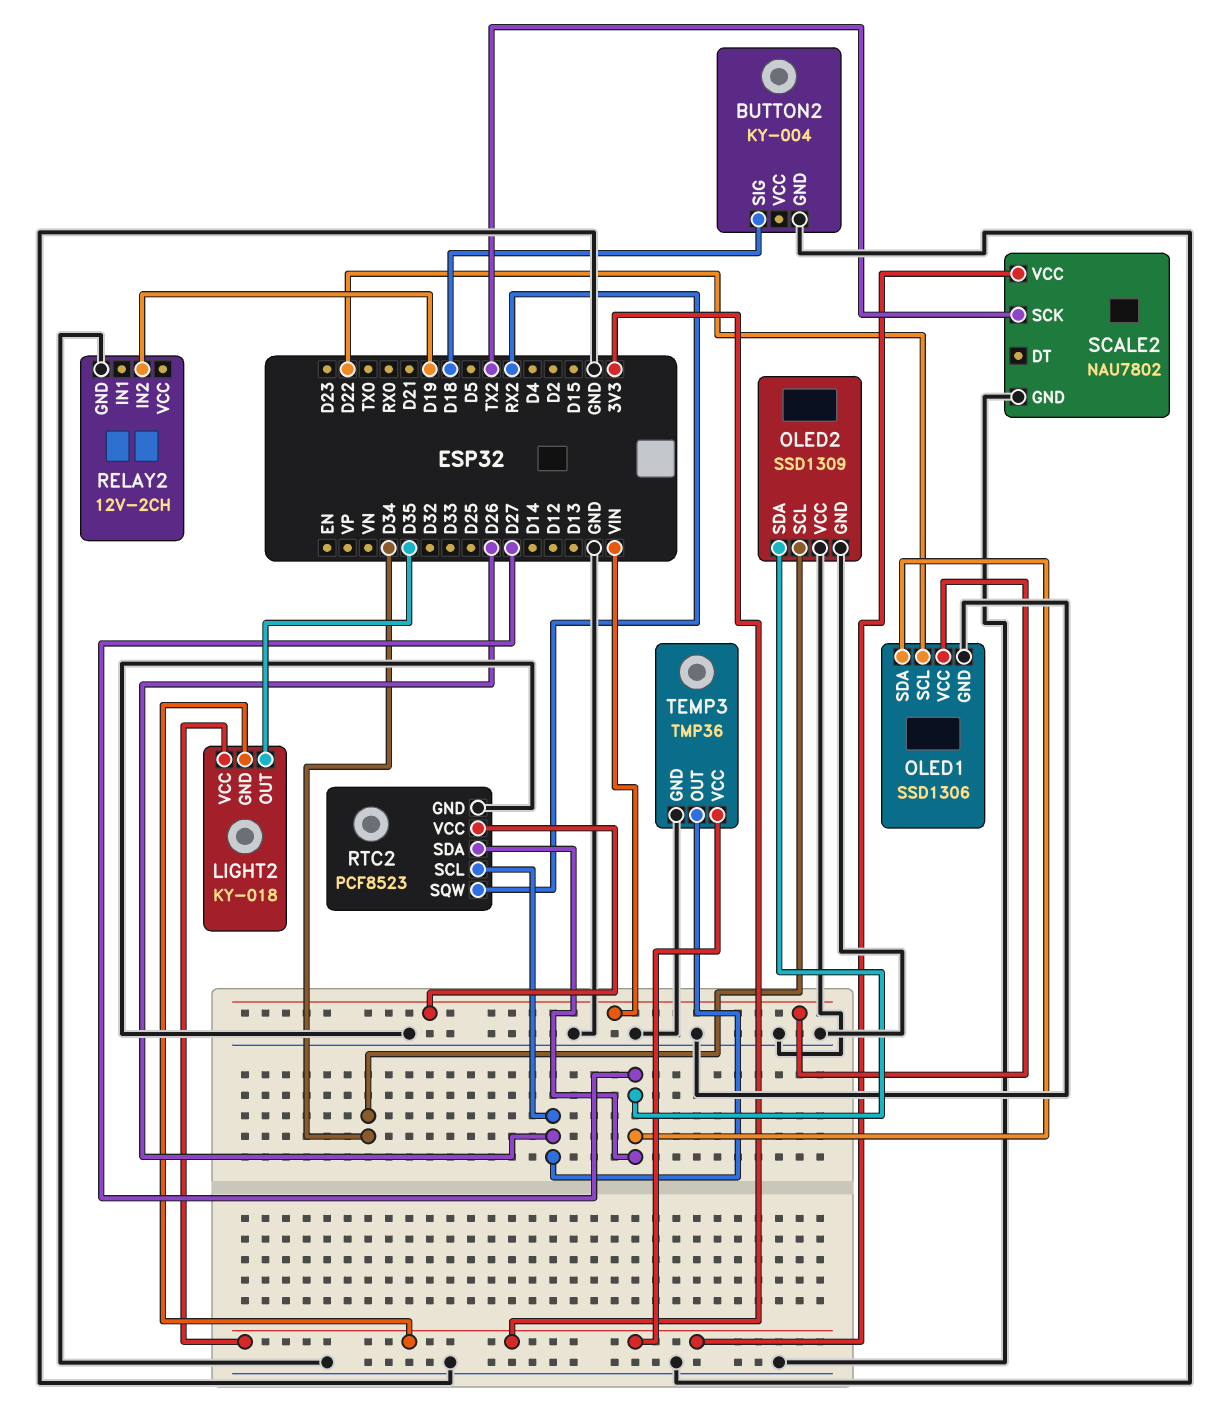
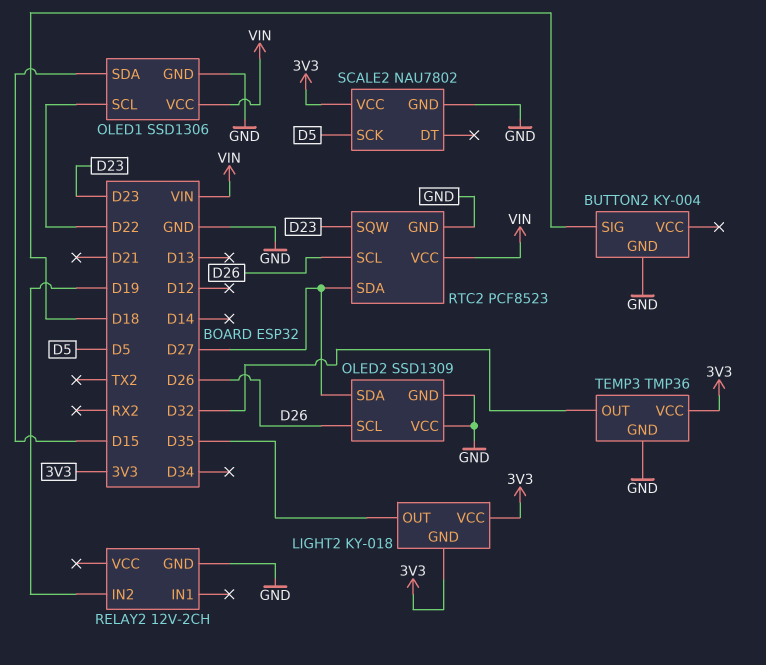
OLED1 pin SDA: D27 -> D15
OLED2 pin SCL: D34 -> D26
RTC2 pin SQW: RX2 -> D23
SCALE2 pin SCK: TX2 -> D5
TEMP3 pin OUT: D26 -> D32

